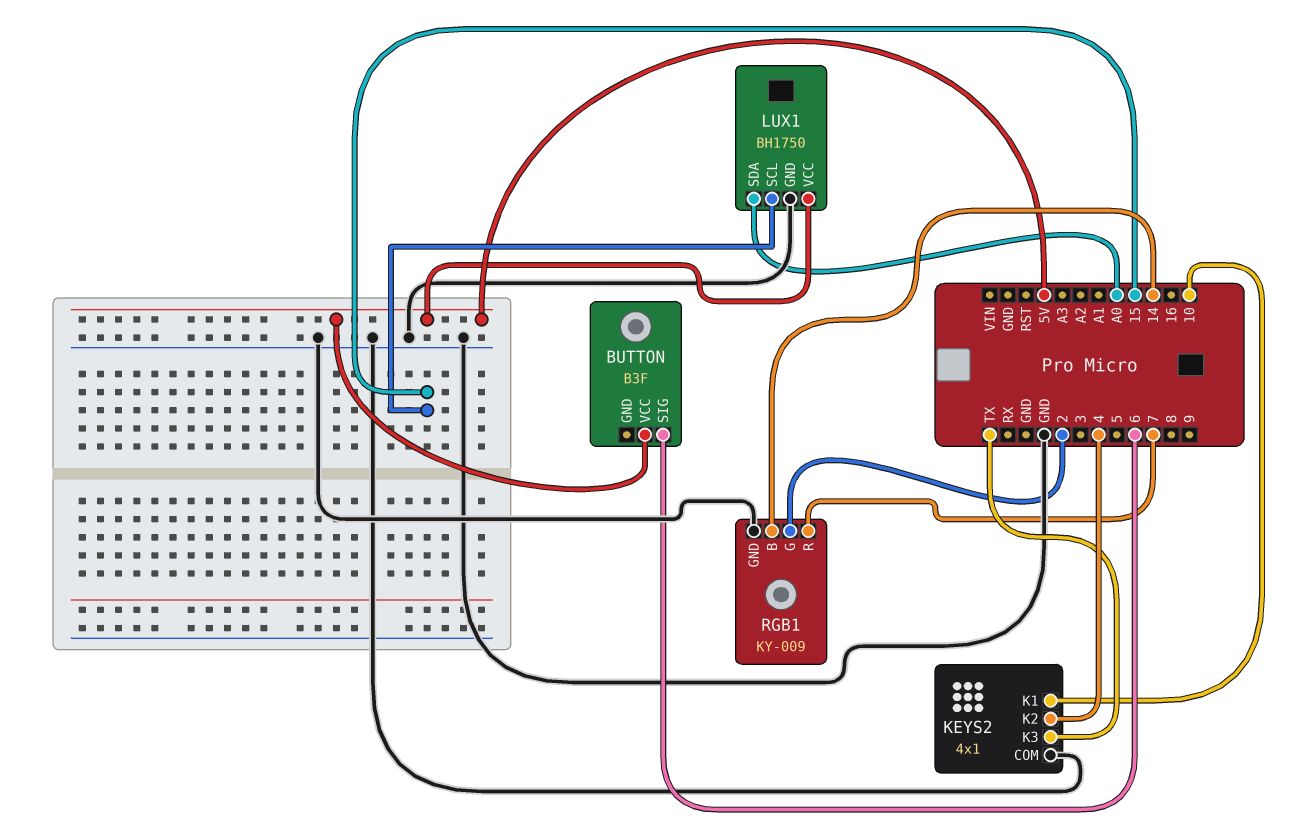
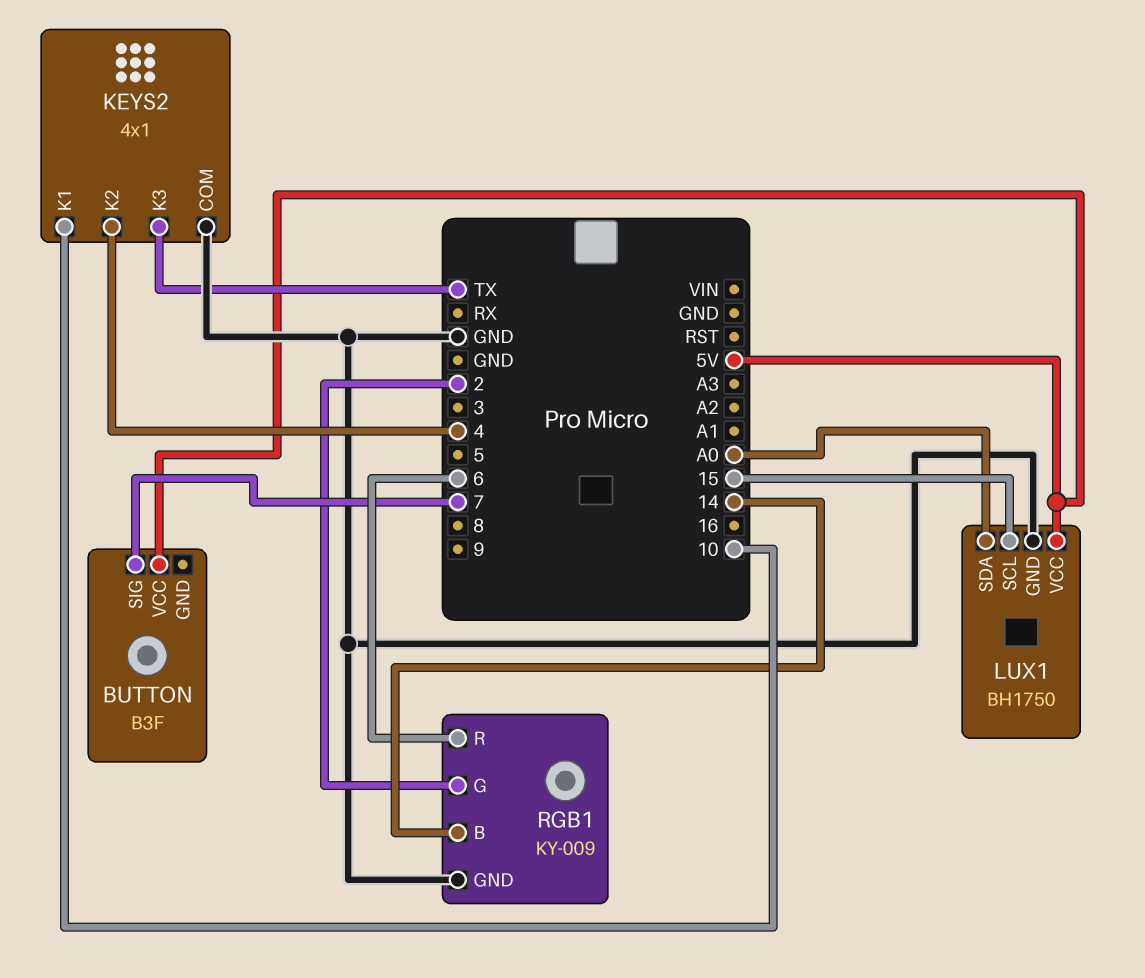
BUTTON pin SIG: 6 -> 7
RGB1 pin R: 7 -> 6

